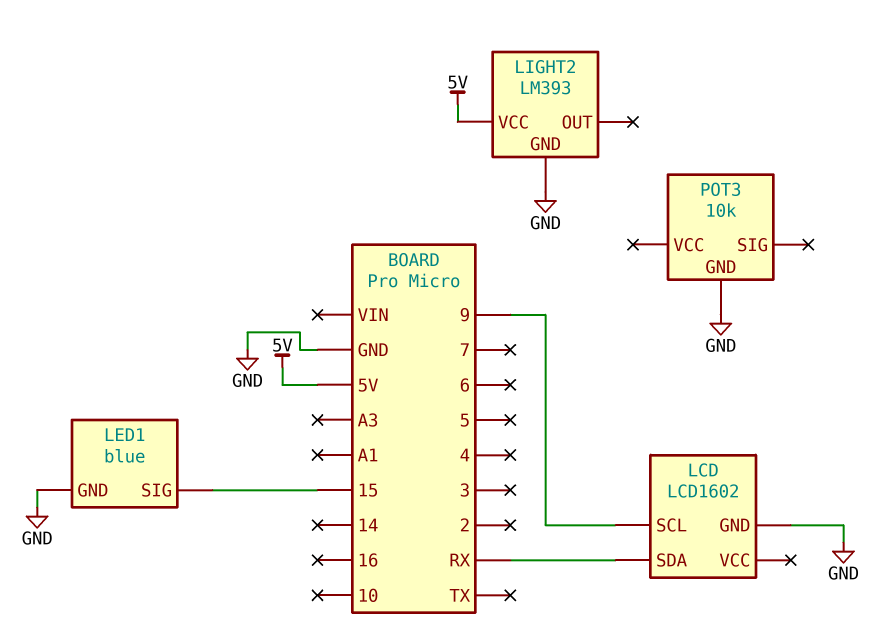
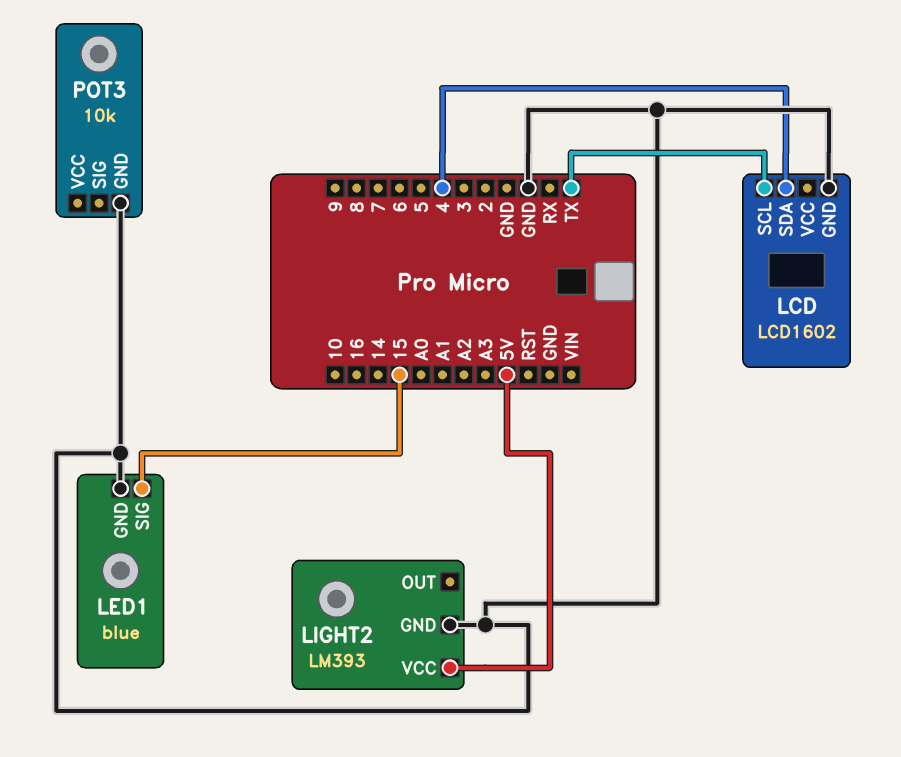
LCD pin SCL: 9 -> TX
LCD pin SDA: RX -> 4

